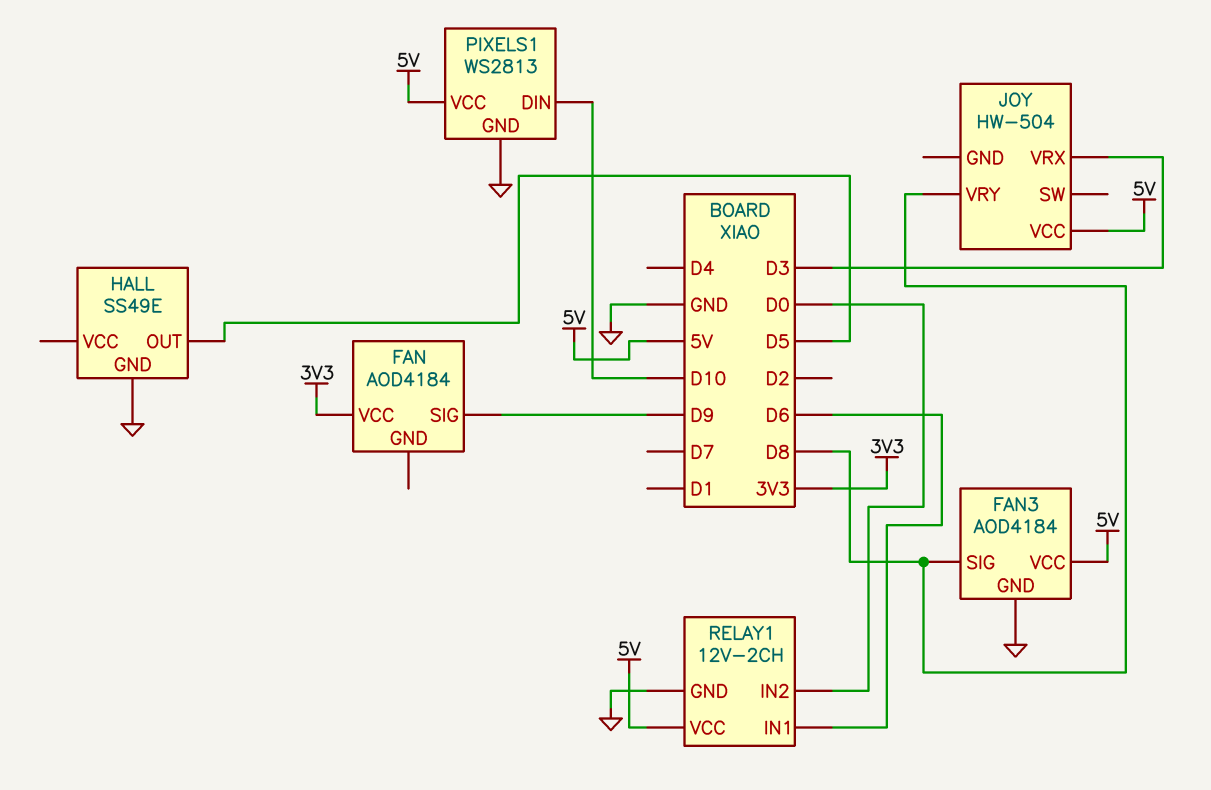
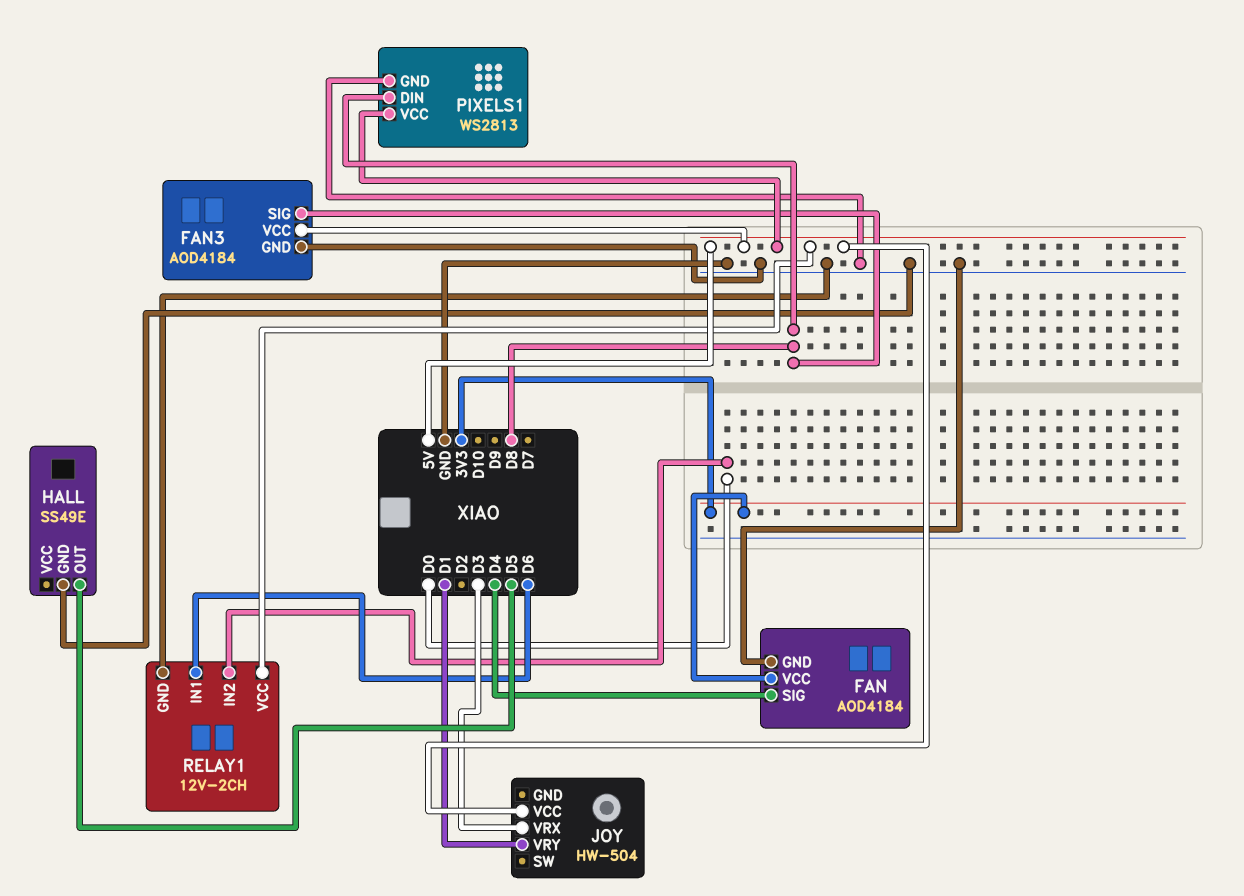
FAN pin GND: none -> GND
FAN pin SIG: D9 -> D4
JOY pin VRY: D8 -> D1
PIXELS1 pin DIN: D10 -> D8

